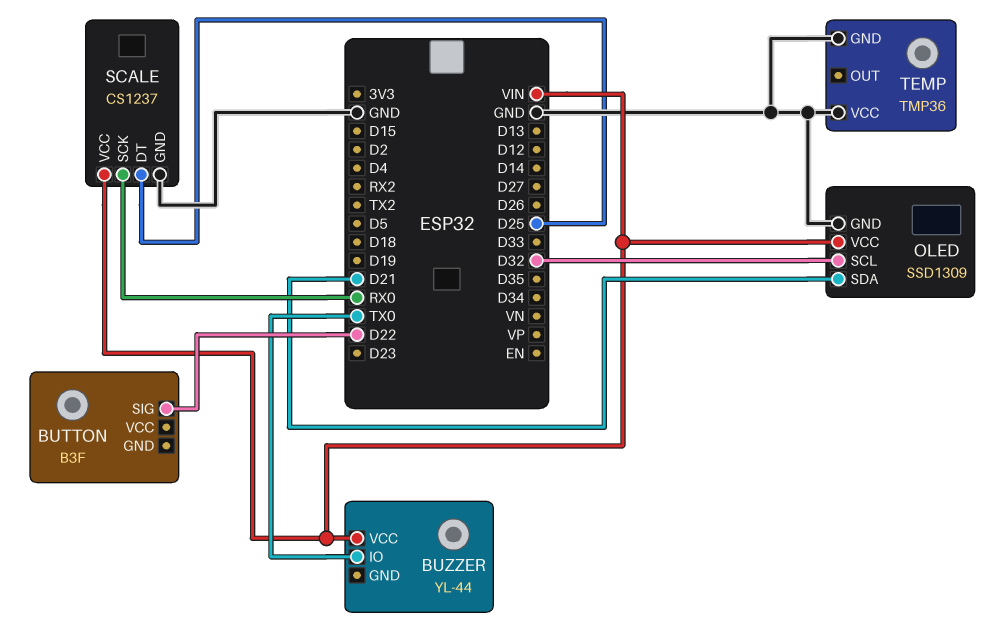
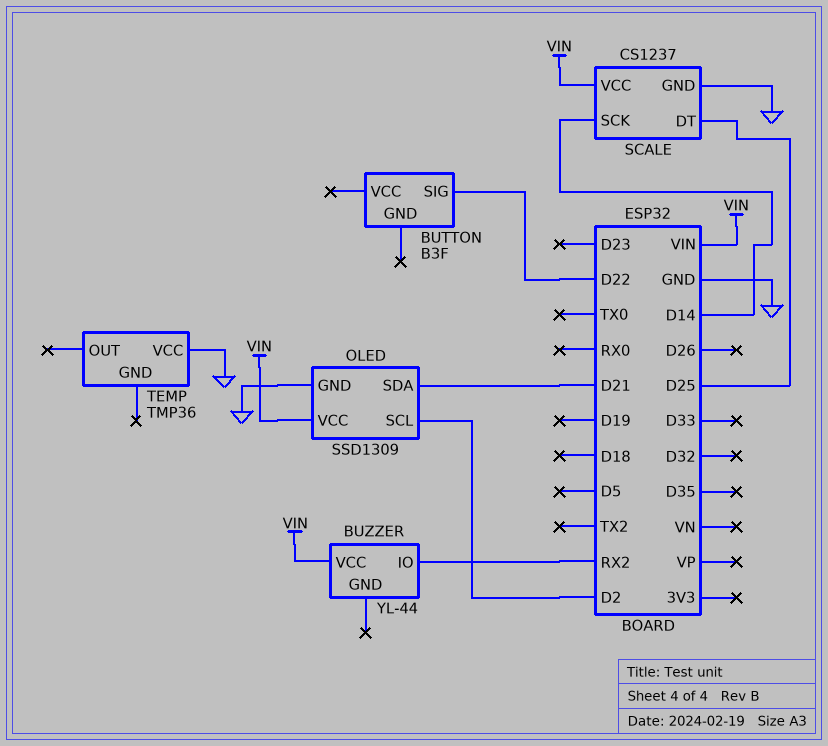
BUZZER pin IO: TX0 -> RX2
OLED pin SCL: D32 -> D2
SCALE pin SCK: RX0 -> D14
TEMP pin GND: GND -> none

